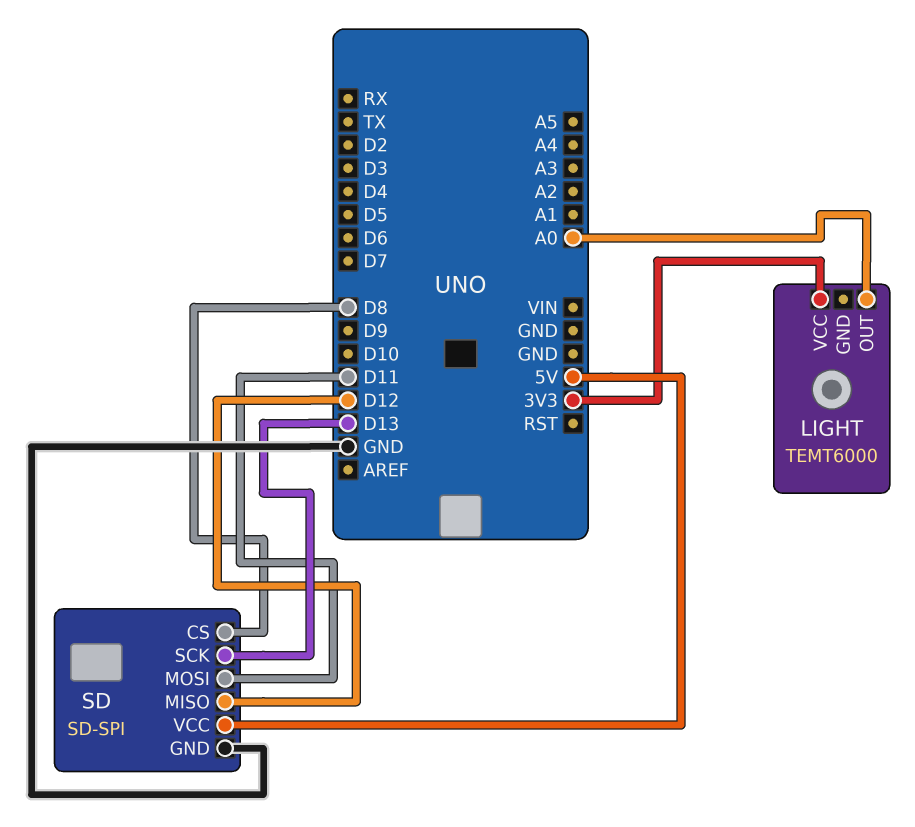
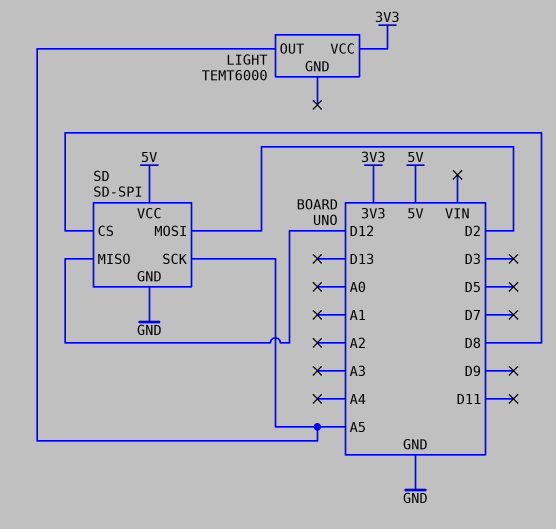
LIGHT pin OUT: A0 -> A5
SD pin MOSI: D11 -> D2
SD pin SCK: D13 -> A5

